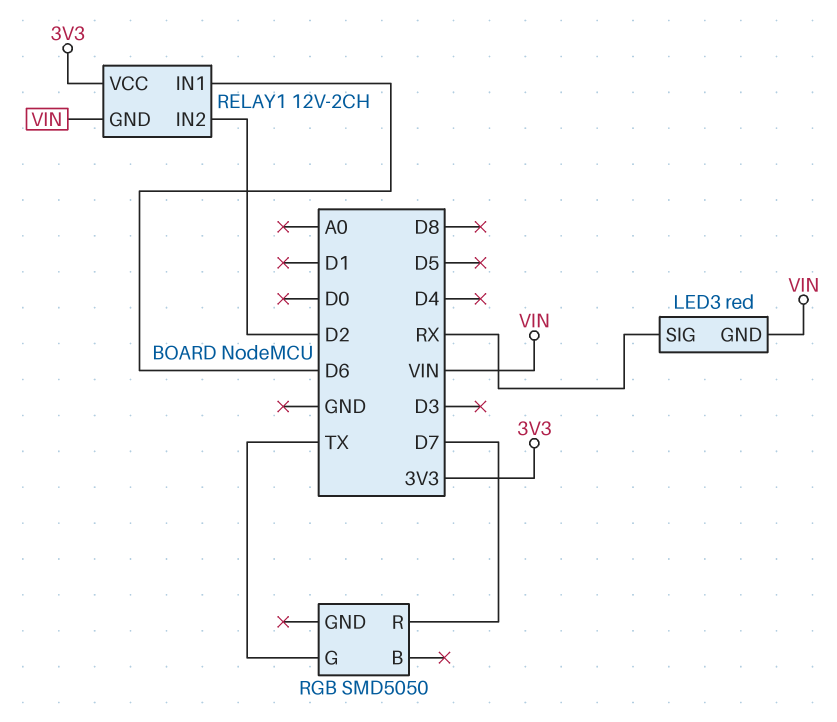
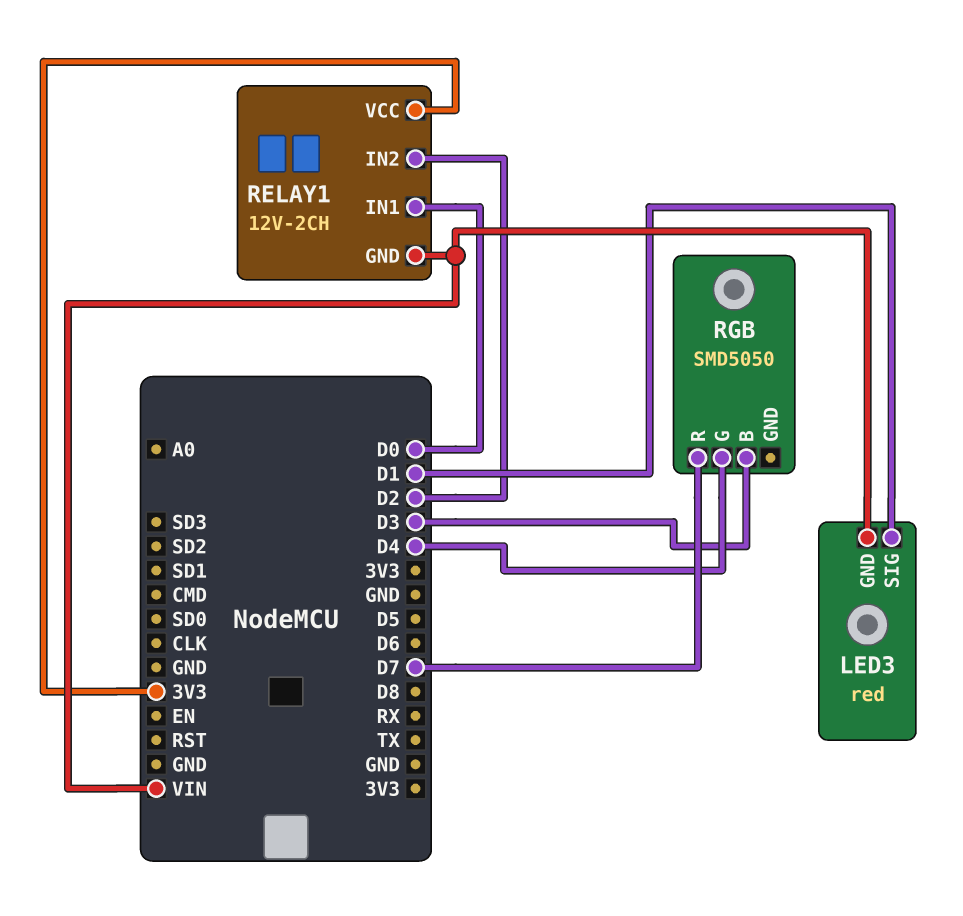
LED3 pin SIG: RX -> D1
RELAY1 pin IN1: D6 -> D0
RGB pin B: none -> D3
RGB pin G: TX -> D4

